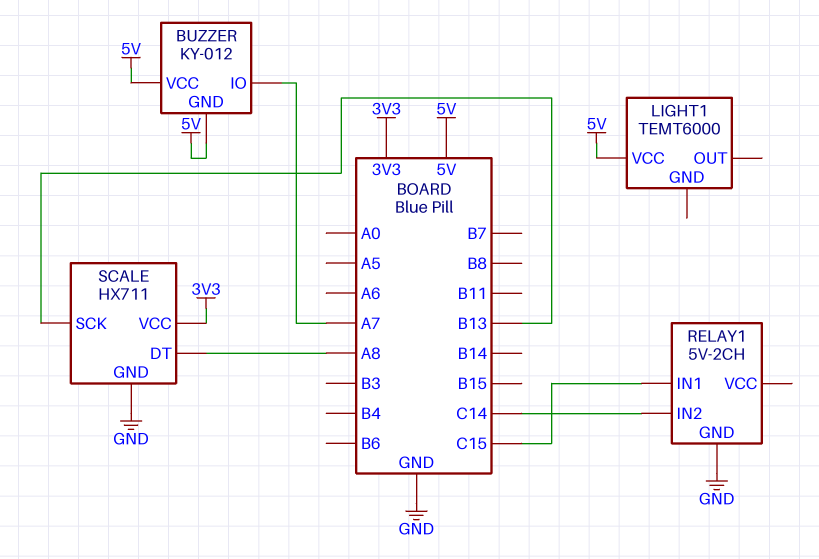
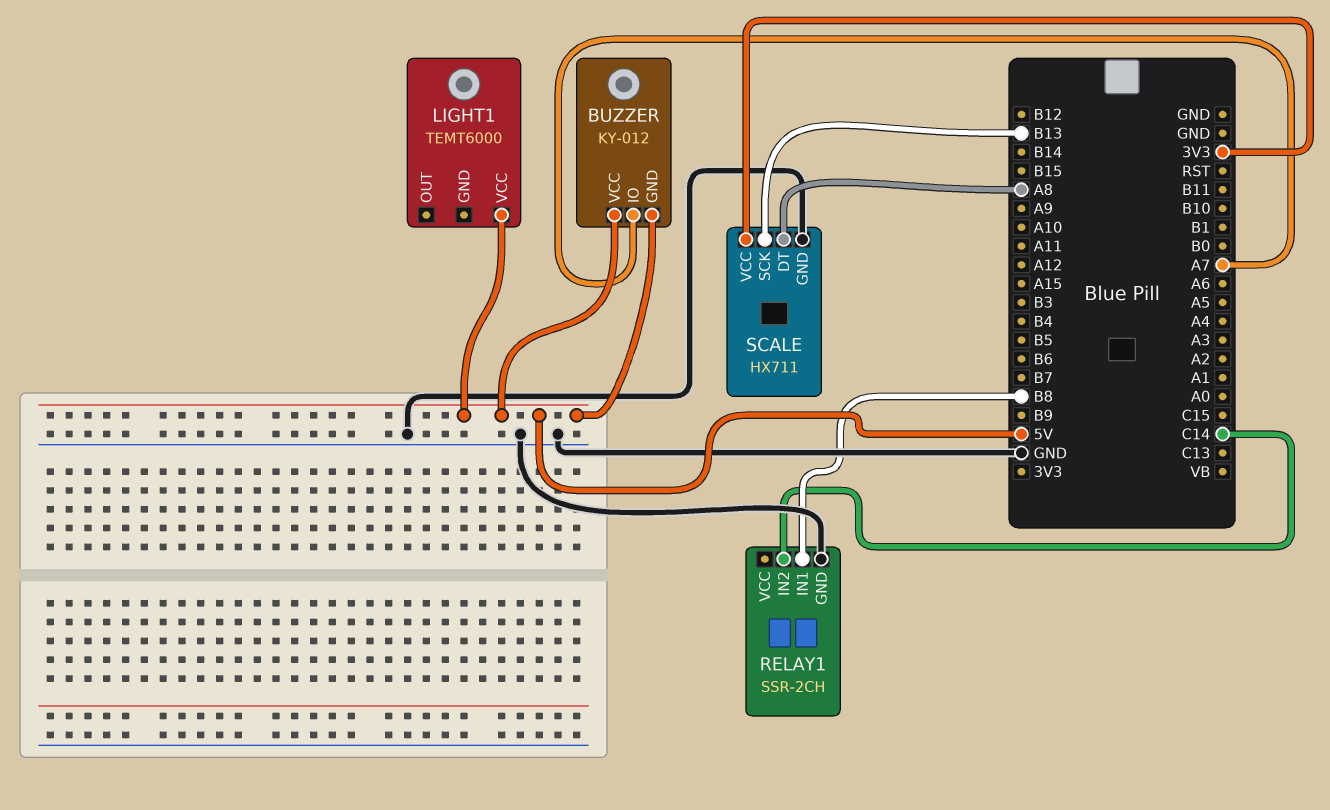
RELAY1: 5V-2CH -> SSR-2CH
RELAY1 pin IN1: C15 -> B8

